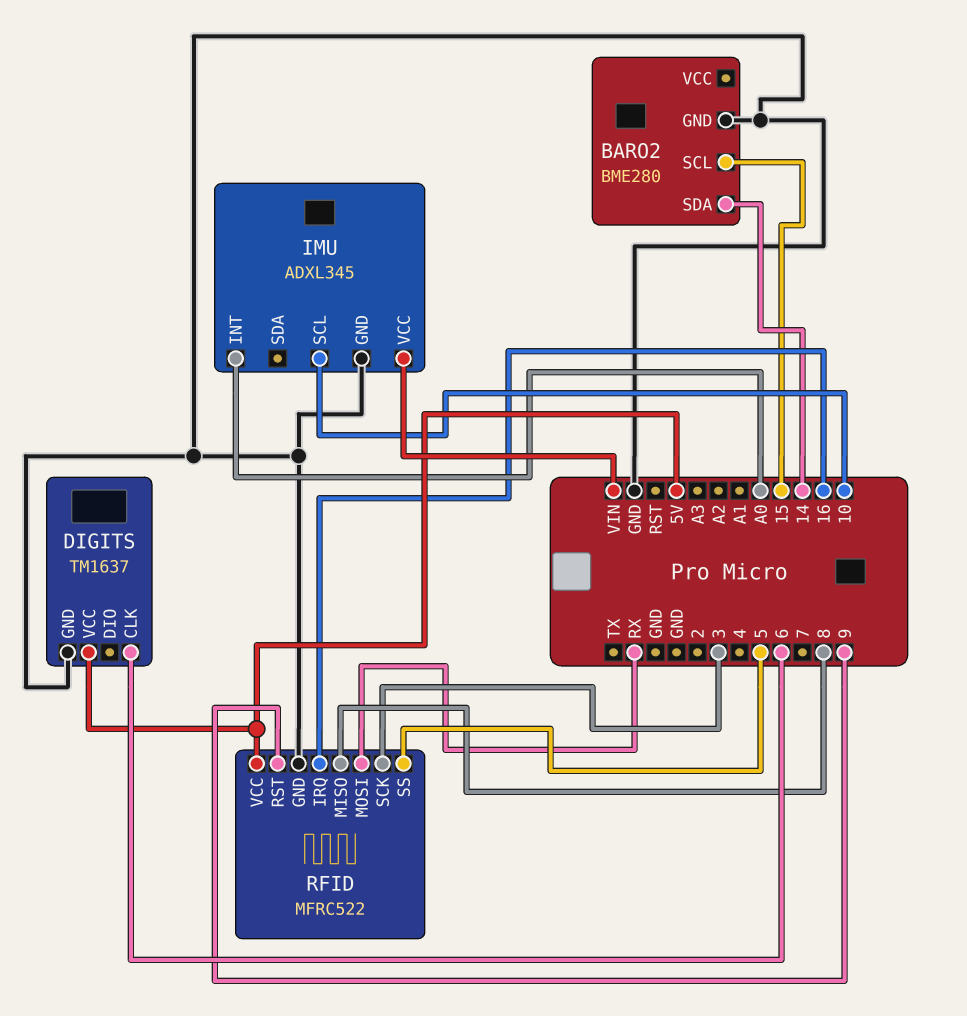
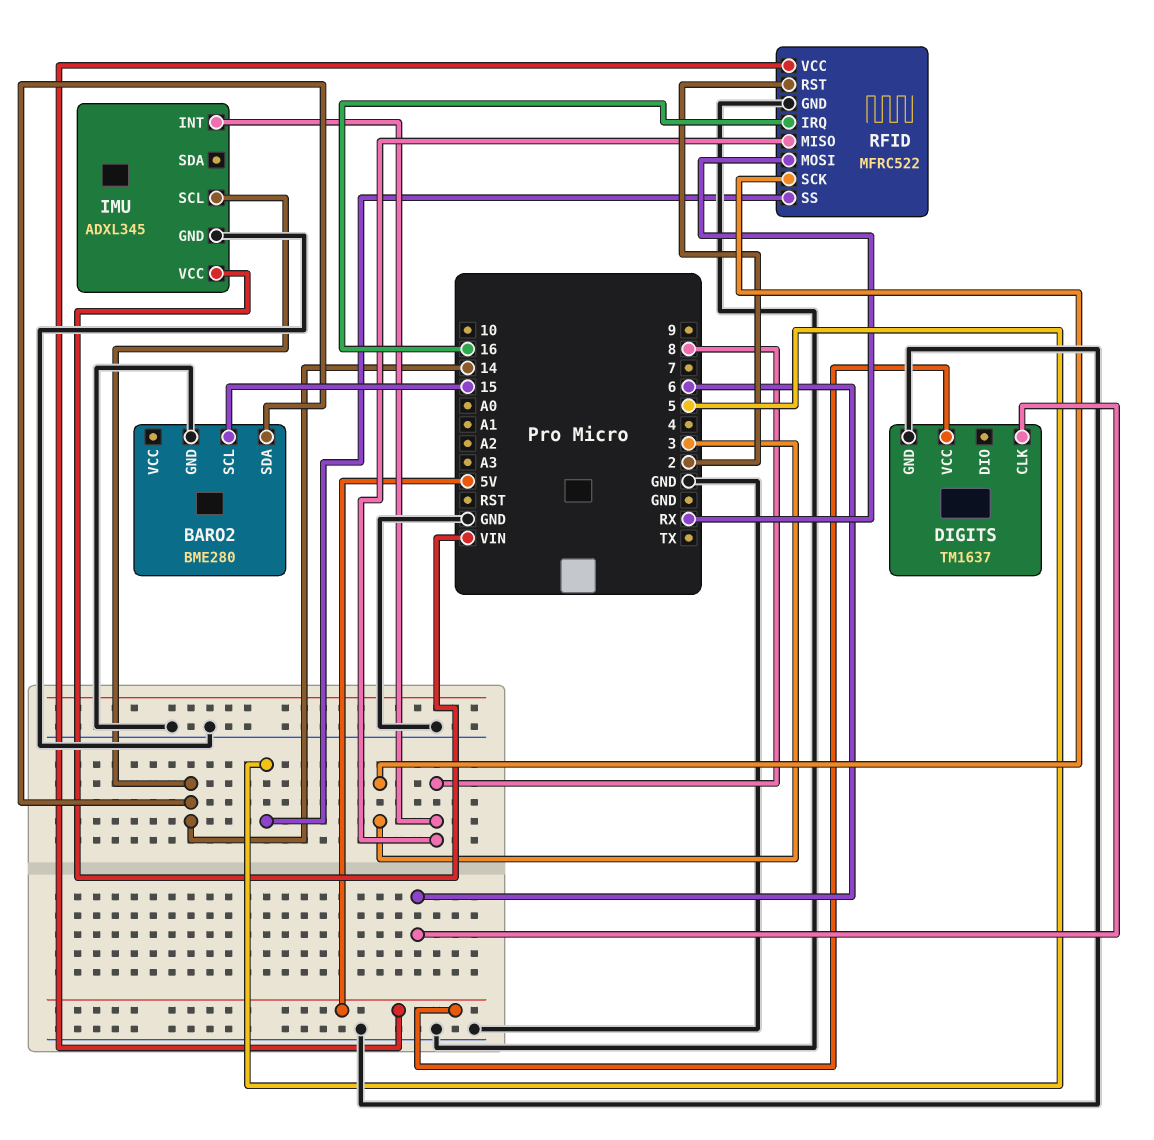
IMU pin INT: A0 -> 8
IMU pin SCL: 10 -> 14
RFID pin RST: 9 -> 2

